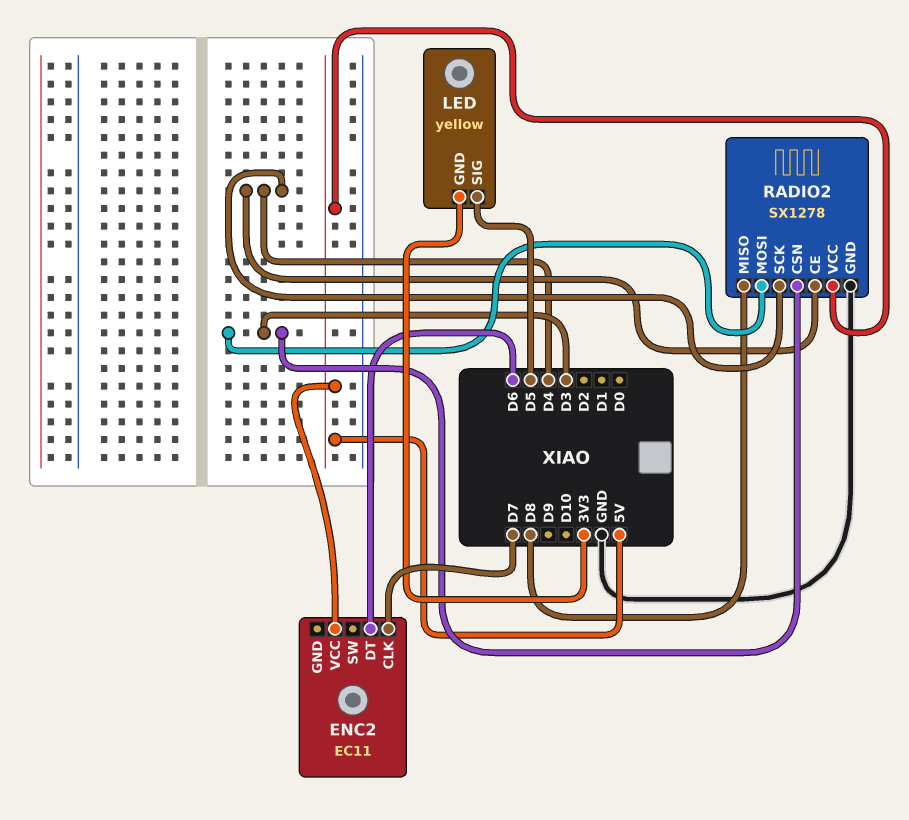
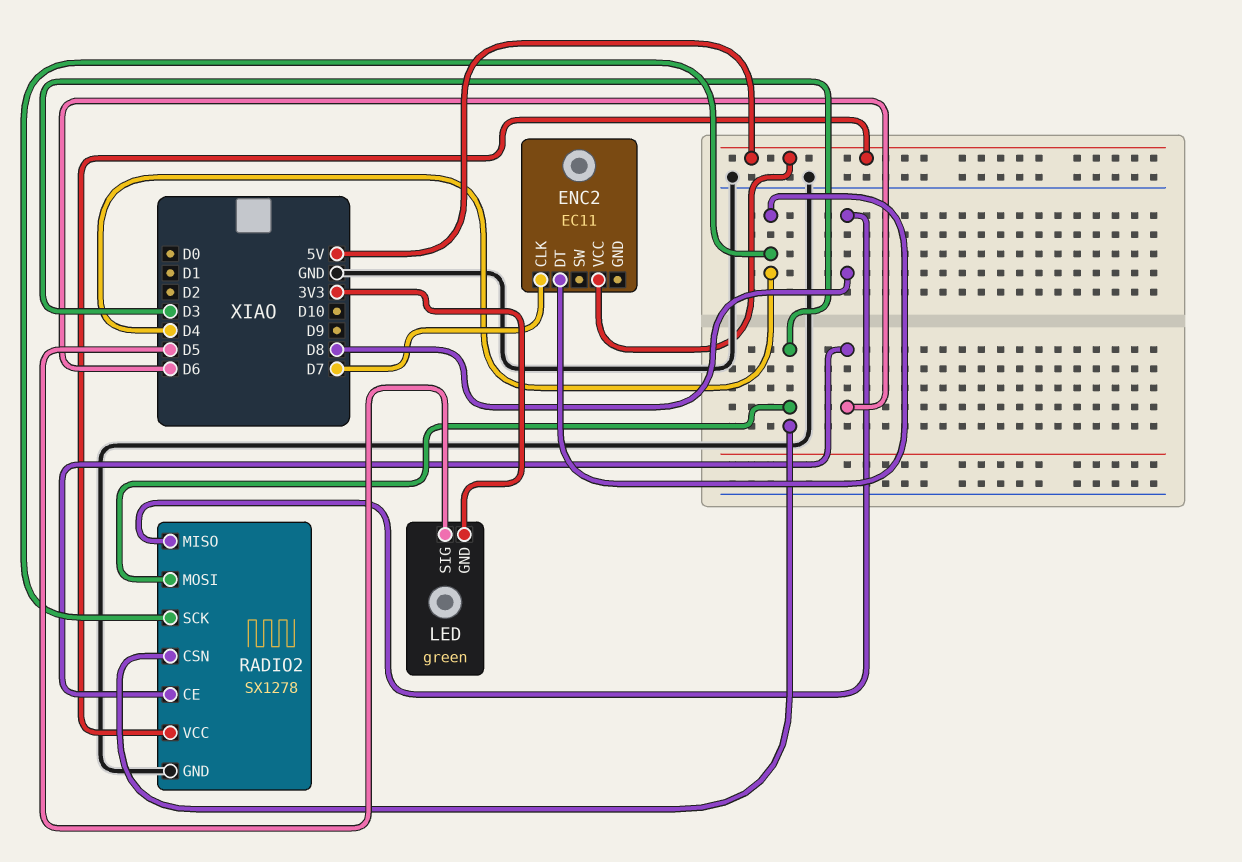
ENC2 pin DT: D6 -> D4
LED: yellow -> green
RADIO2 pin CE: D4 -> D6

